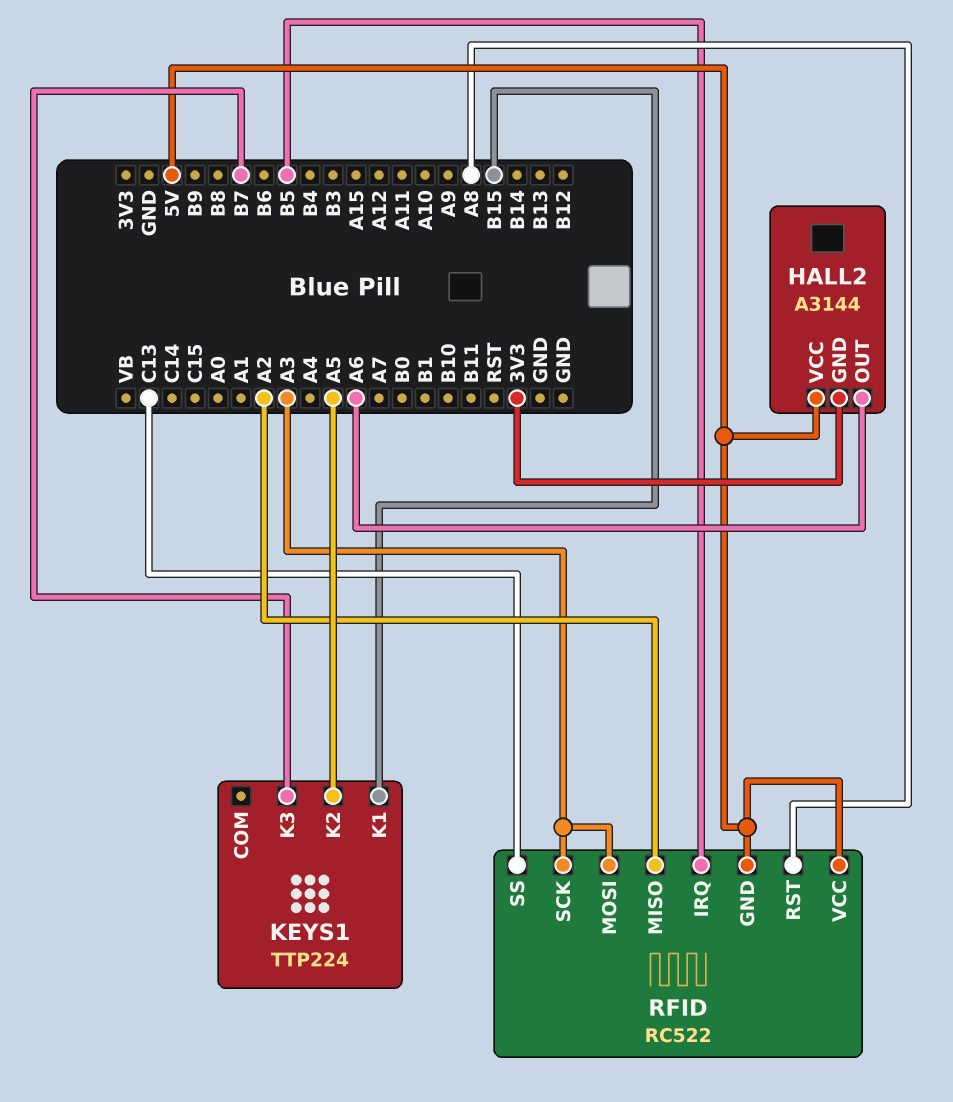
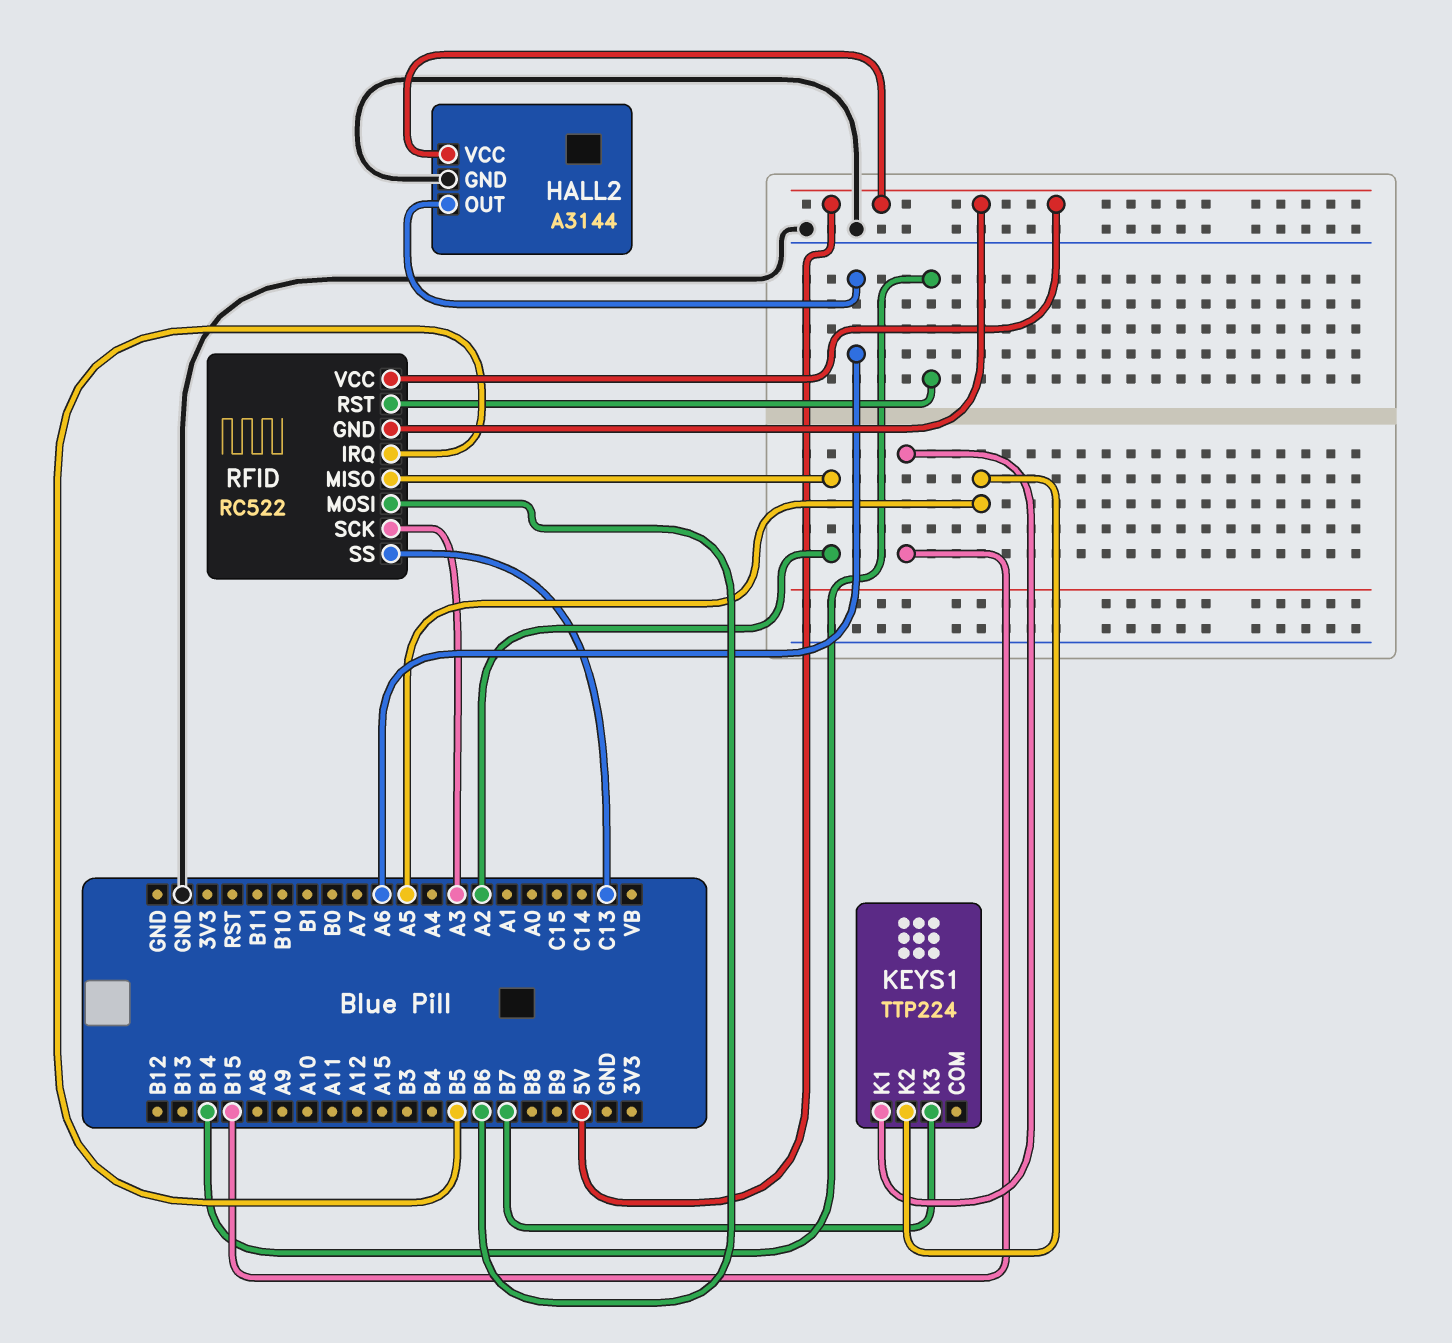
HALL2 pin GND: 3V3 -> GND
RFID pin MOSI: A3 -> B6
RFID pin RST: A8 -> B14

